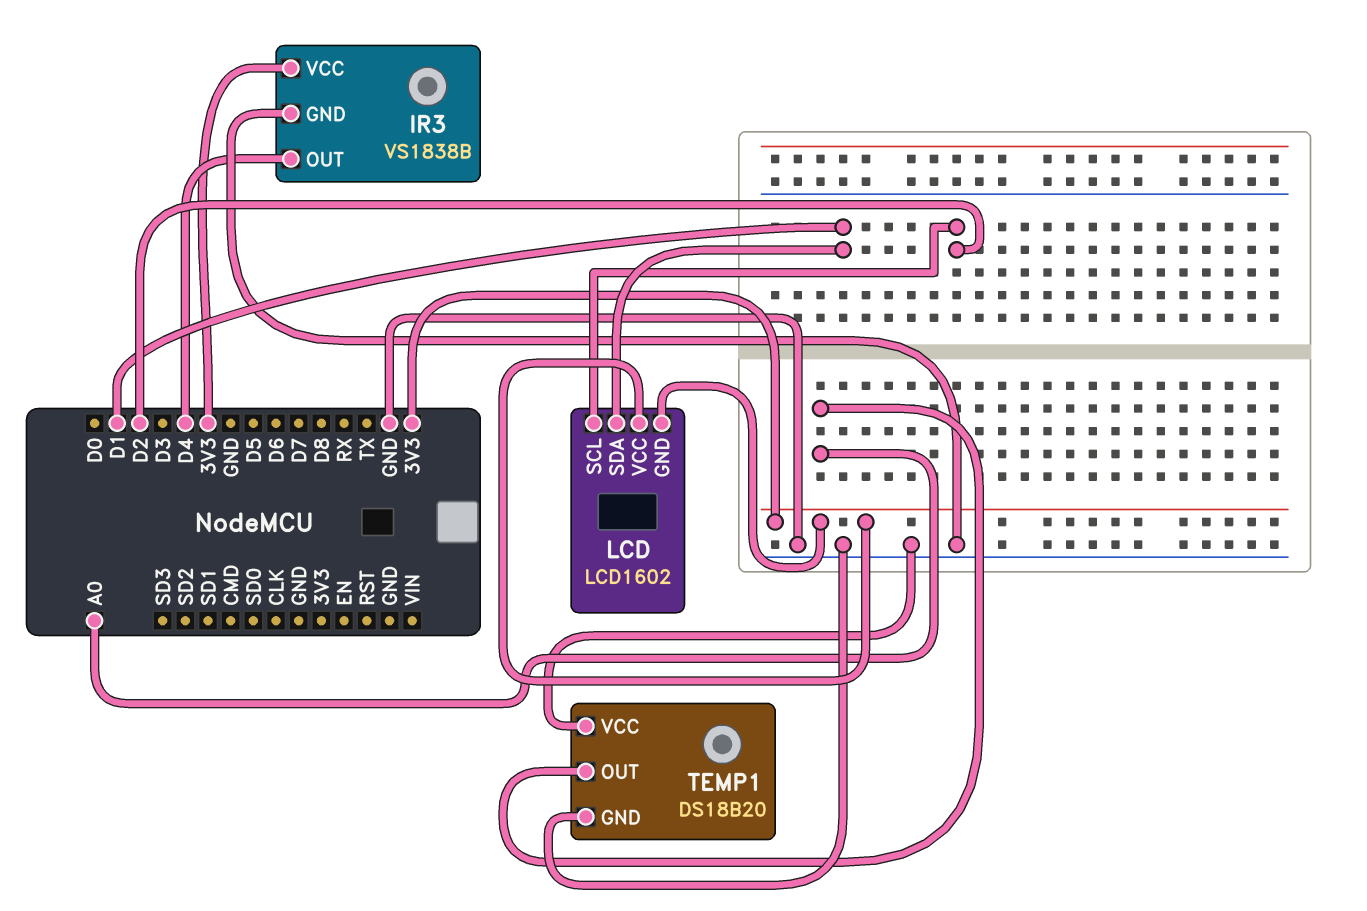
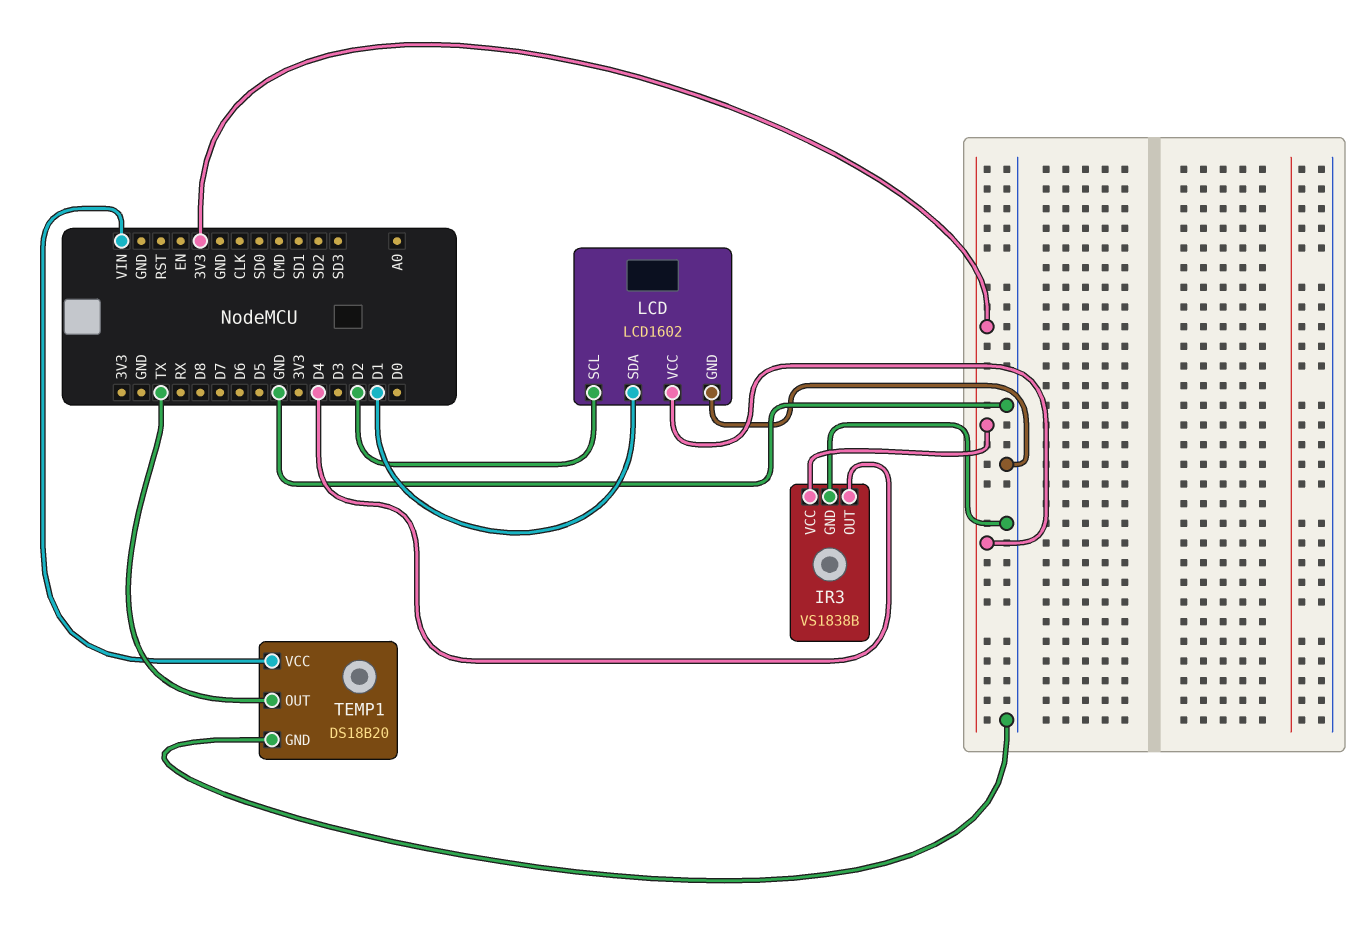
LCD pin GND: 3V3 -> GND
TEMP1 pin OUT: A0 -> TX
TEMP1 pin VCC: GND -> VIN

